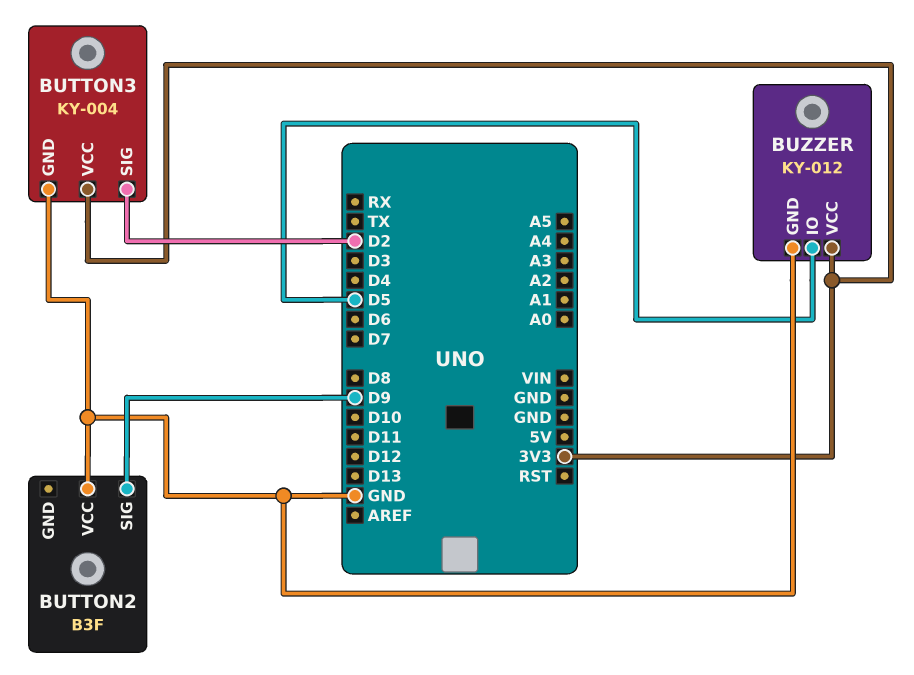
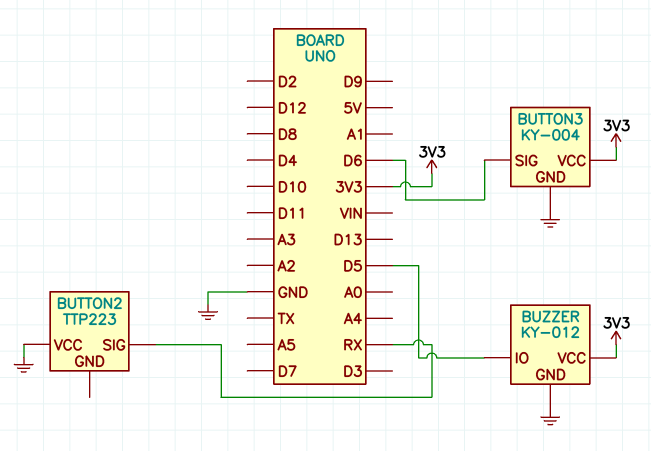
BUTTON2: B3F -> TTP223
BUTTON2 pin SIG: D9 -> RX
BUTTON3 pin SIG: D2 -> D6

